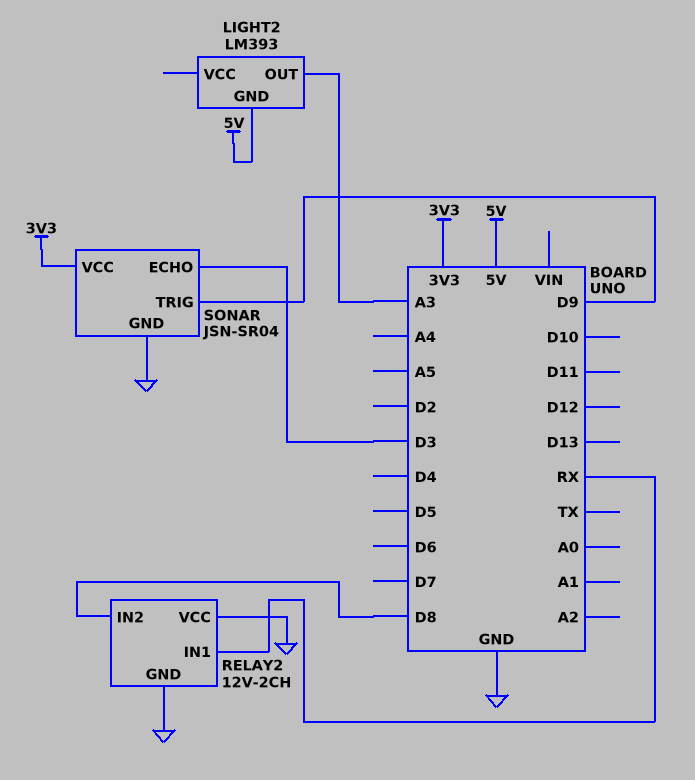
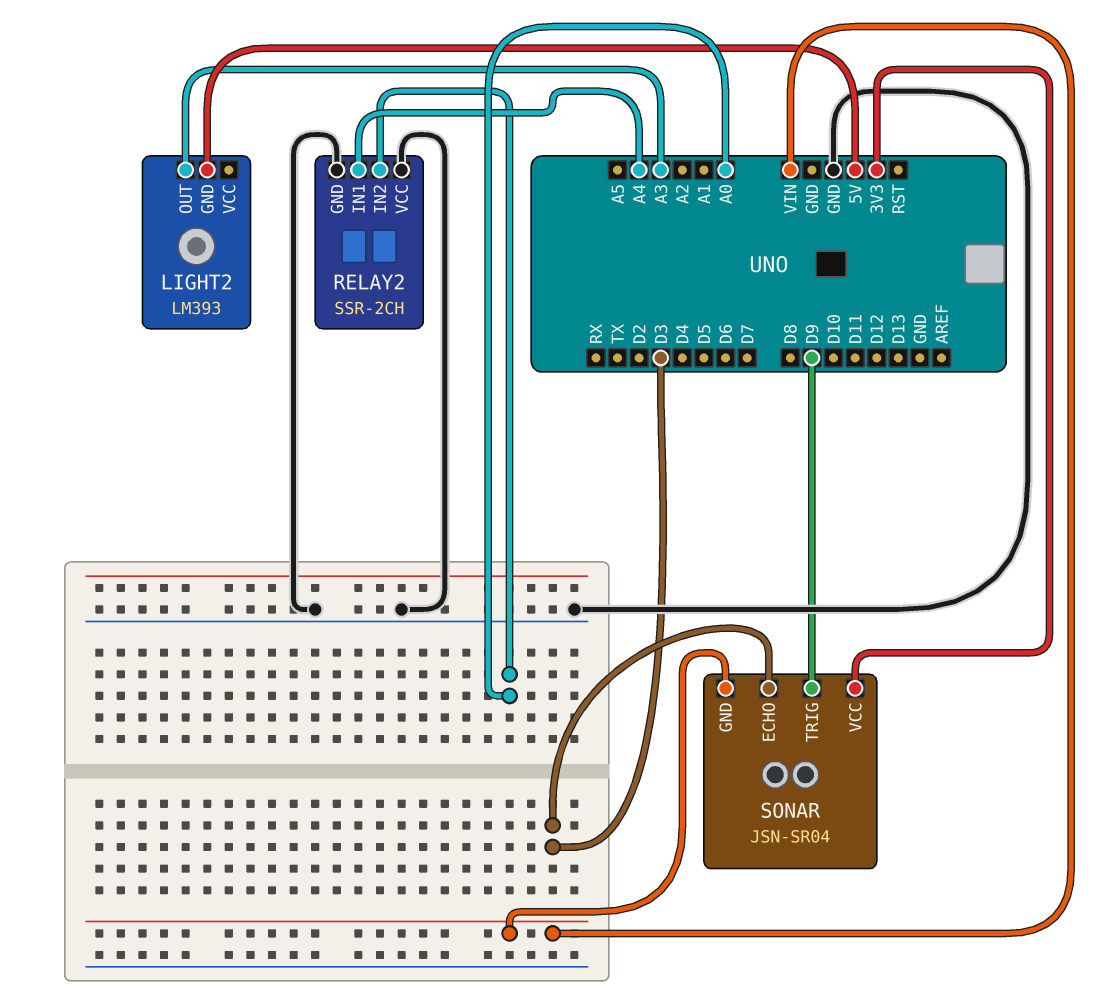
RELAY2: 12V-2CH -> SSR-2CH
RELAY2 pin IN1: RX -> A4
RELAY2 pin IN2: D8 -> A0
SONAR pin GND: GND -> VIN

